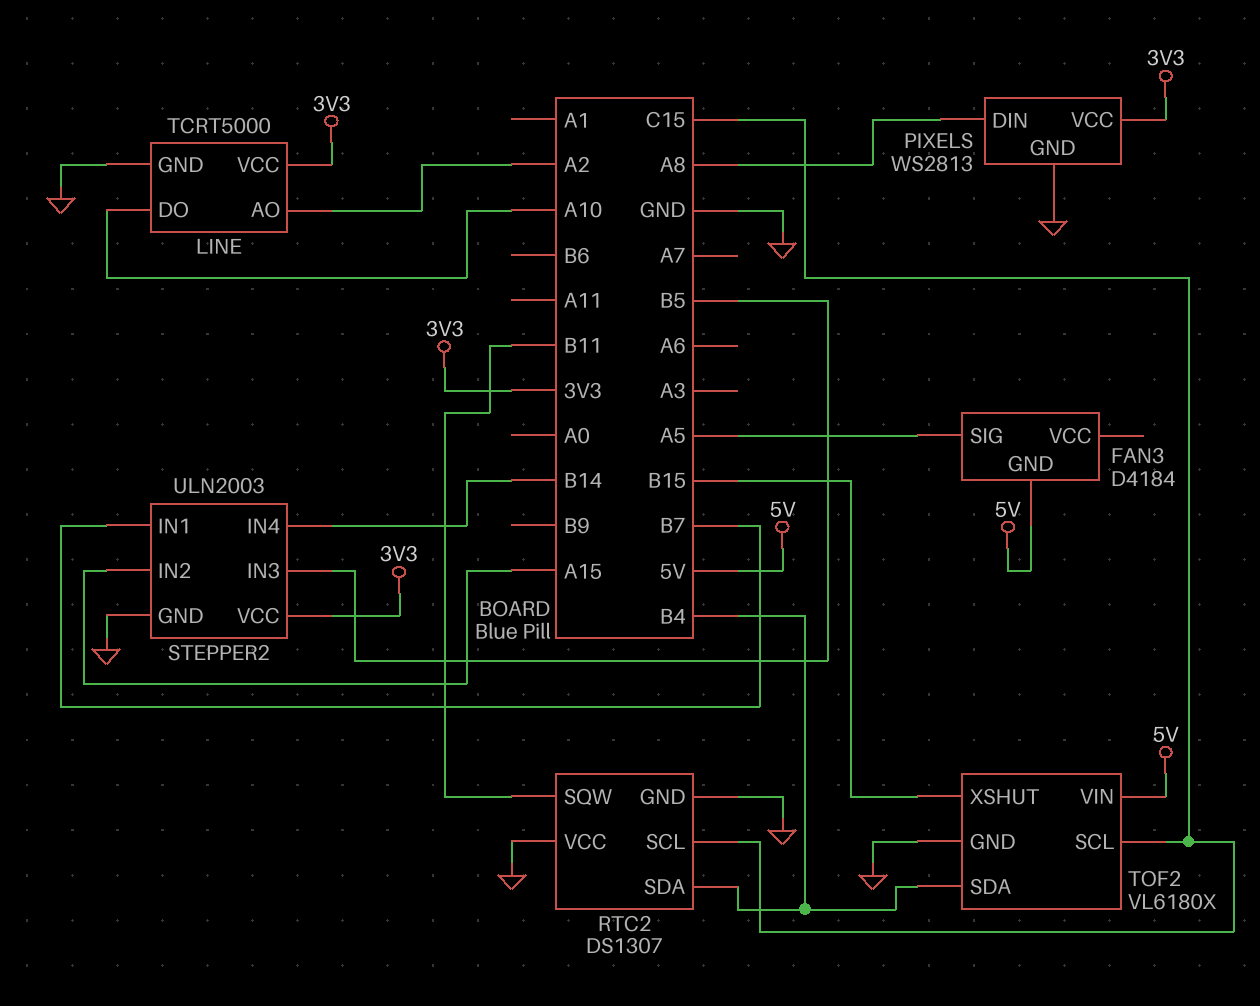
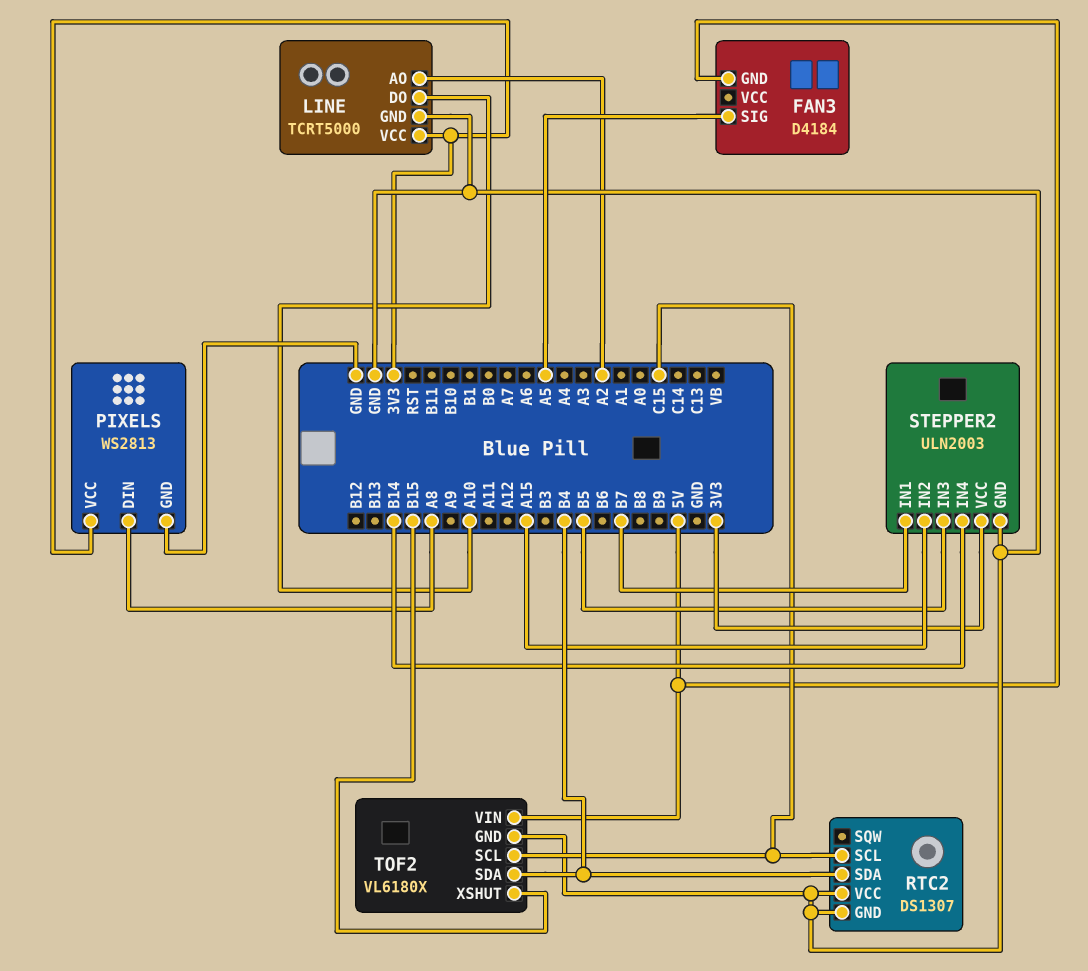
RTC2 pin SQW: B11 -> none

